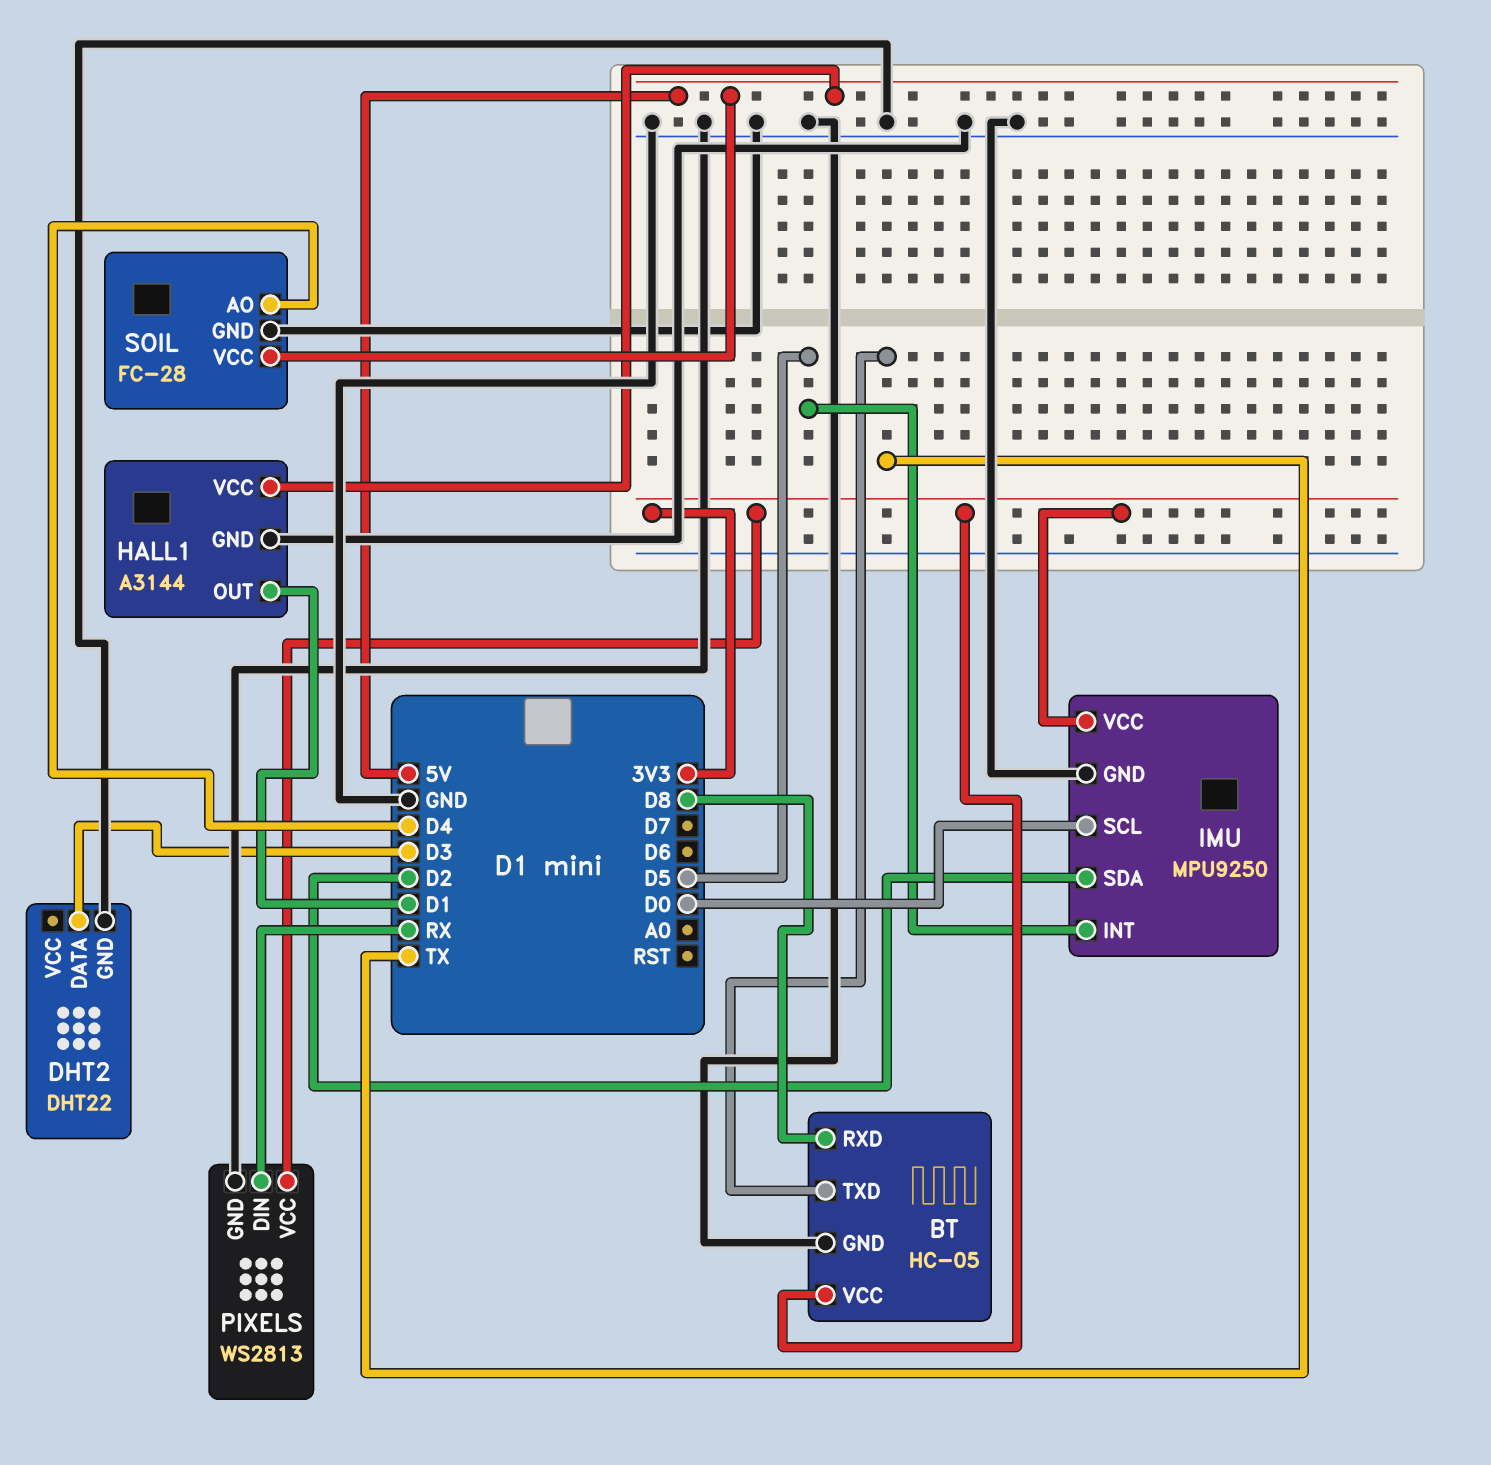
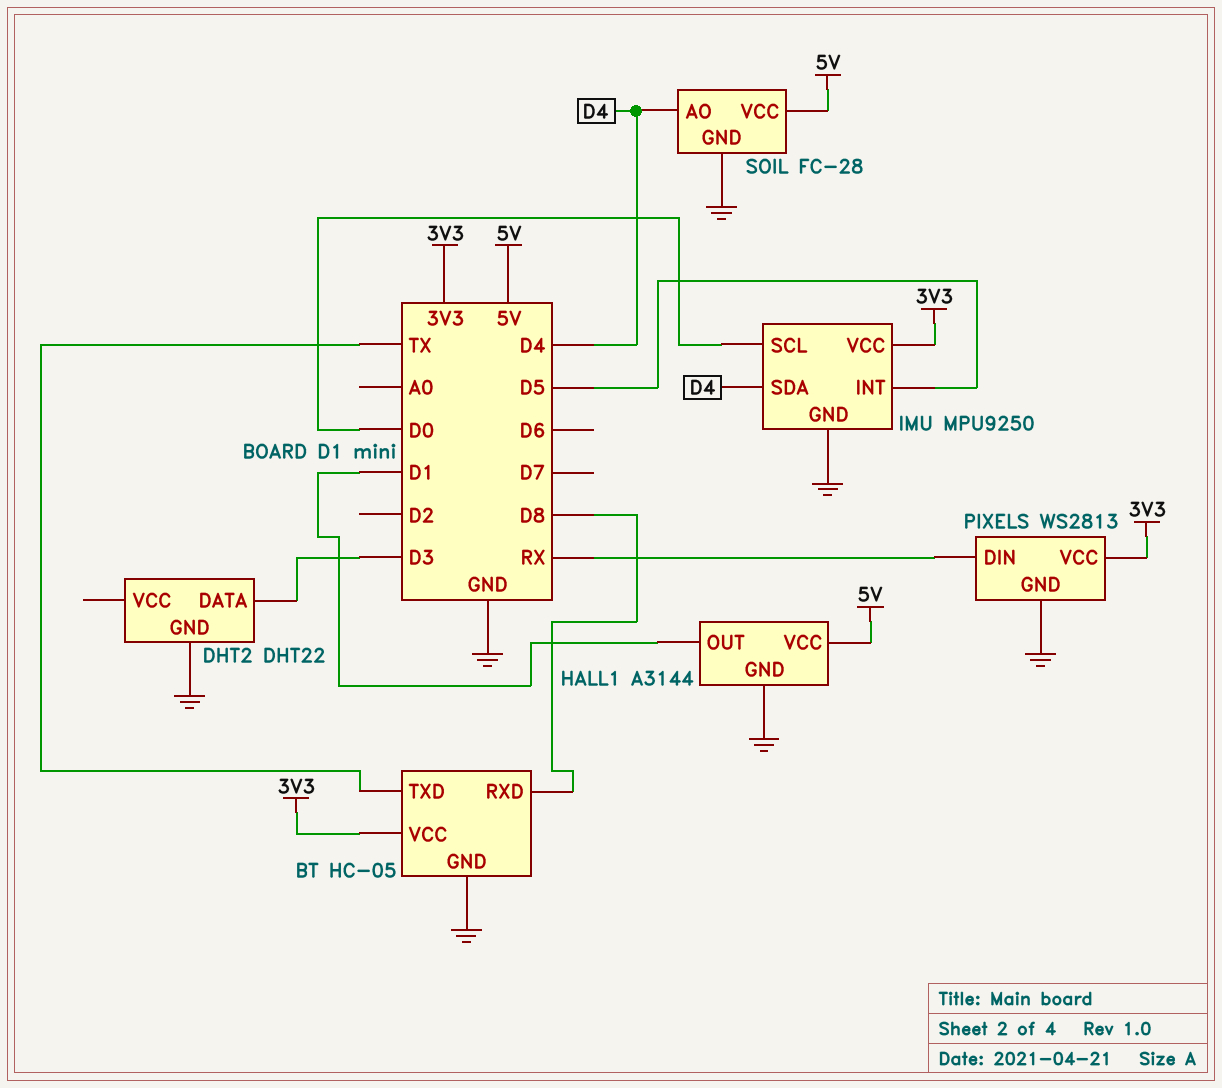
IMU pin SDA: D2 -> D4

